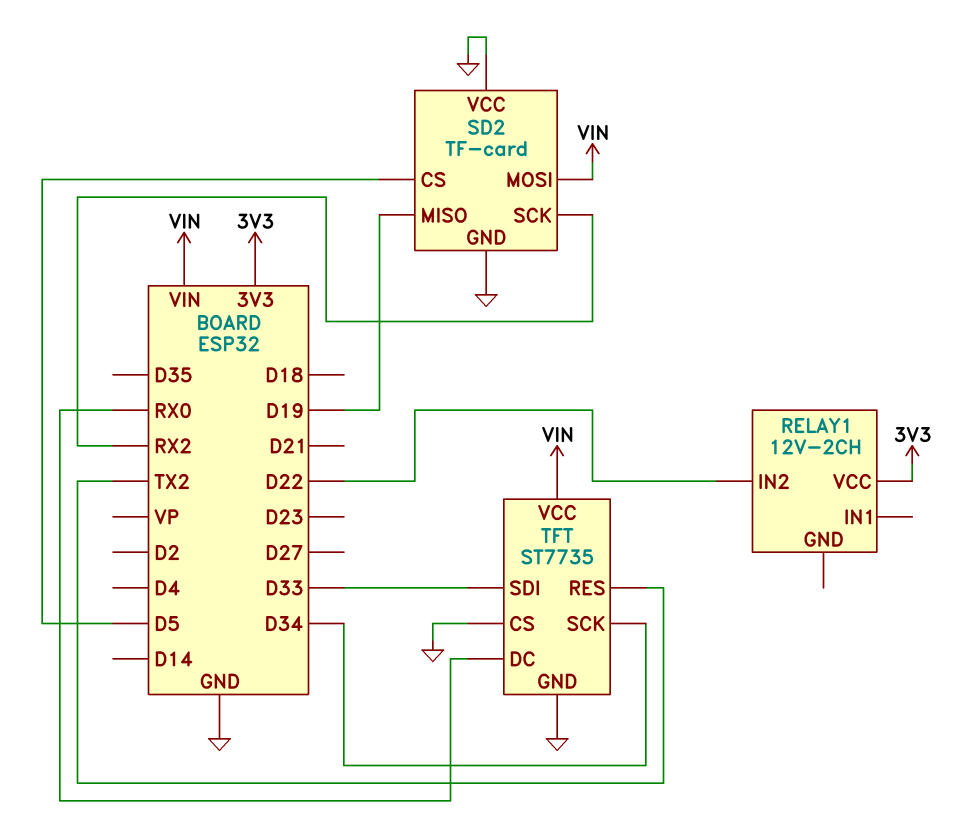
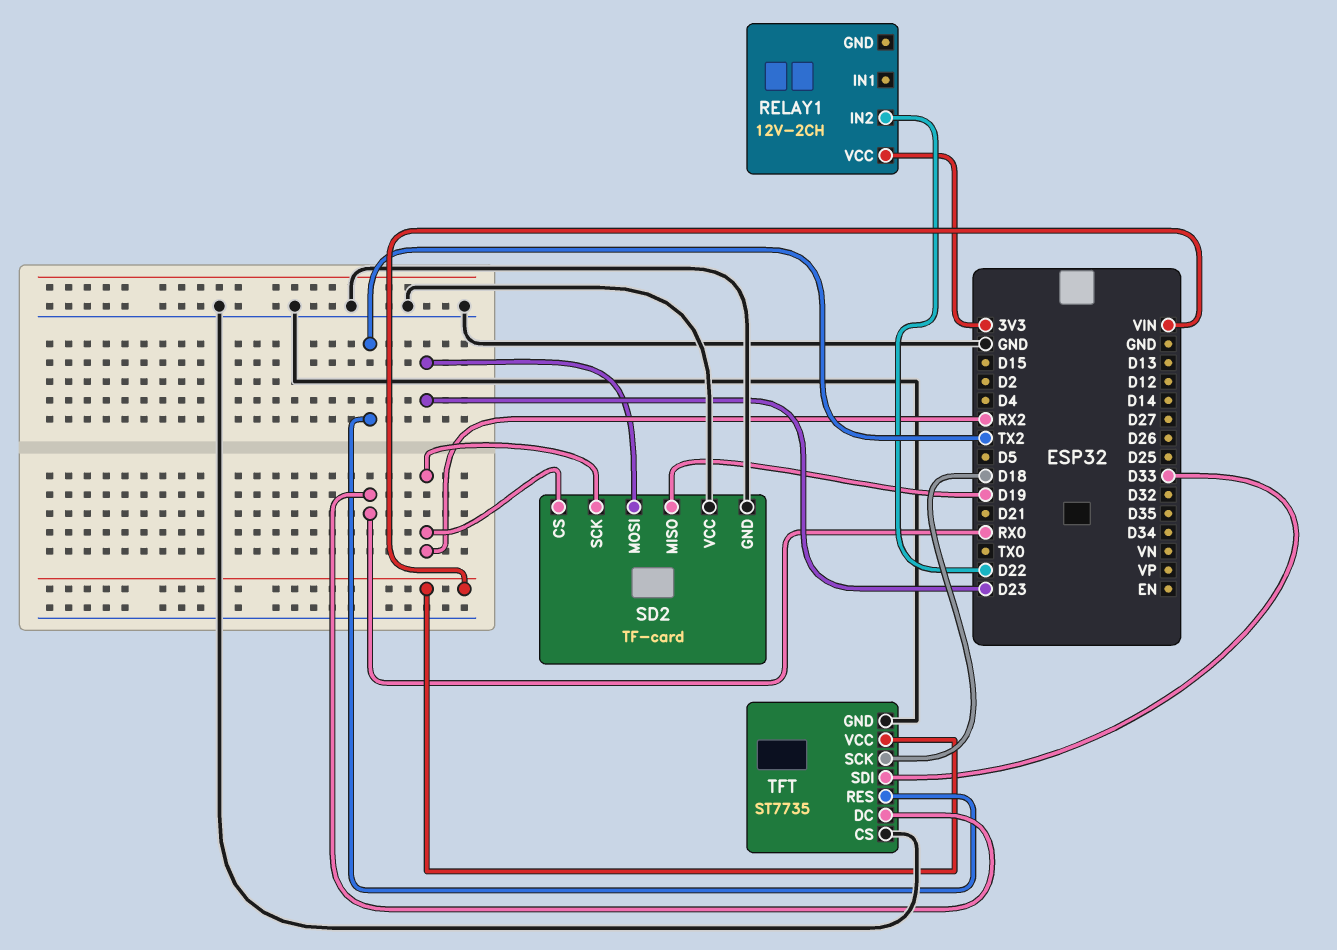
SD2 pin CS: D5 -> RX2
SD2 pin MOSI: VIN -> D23
TFT pin SCK: D34 -> D18

